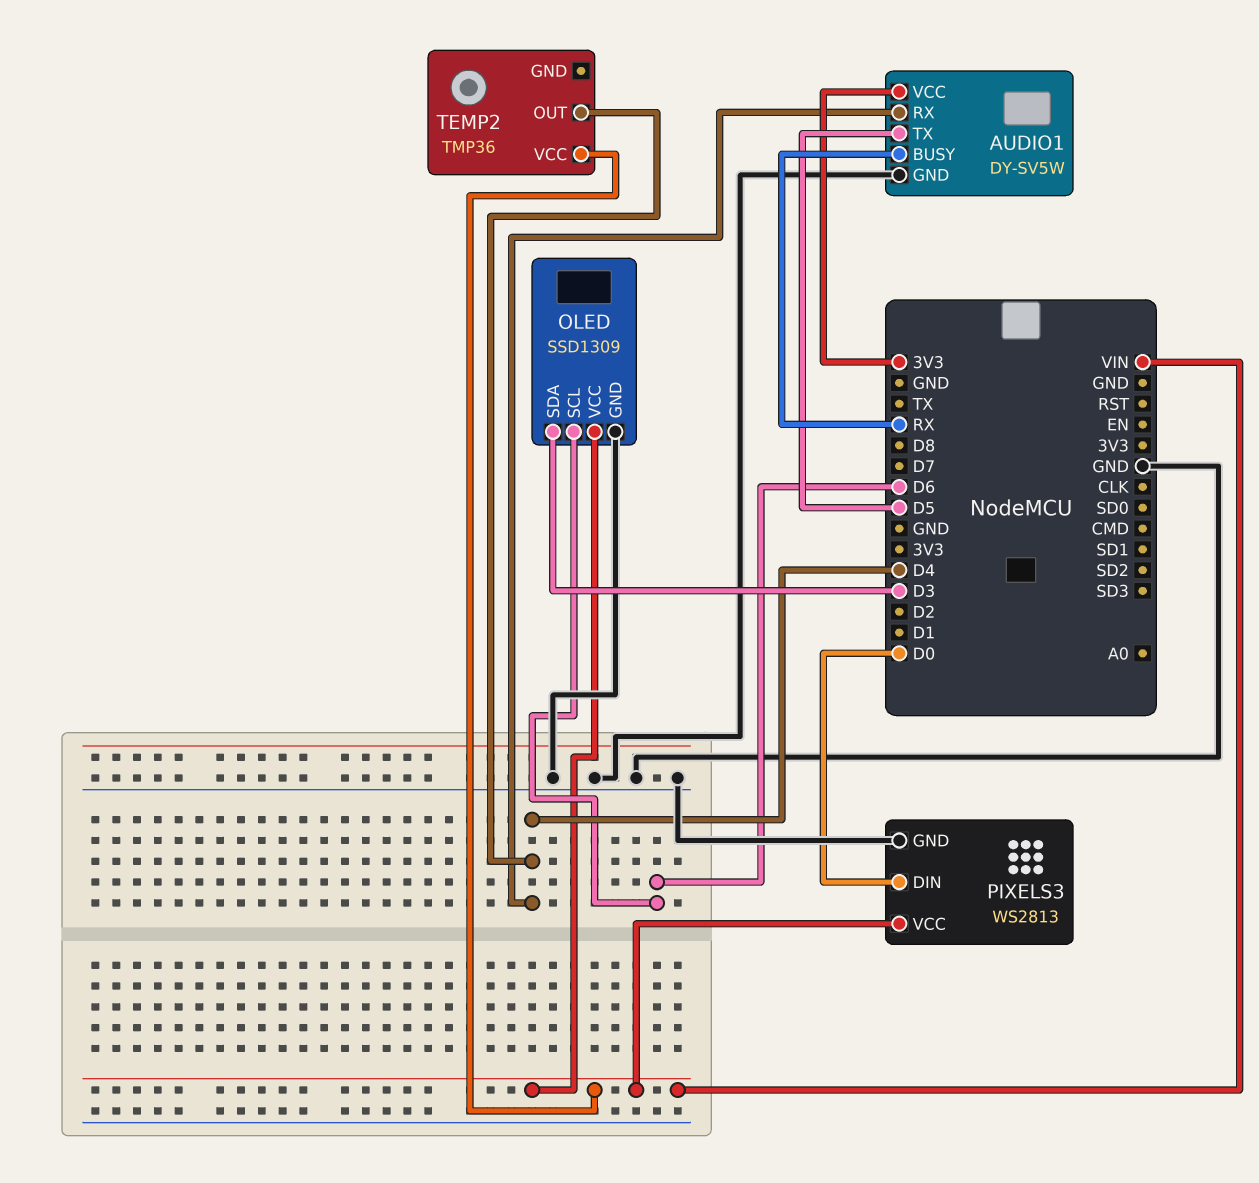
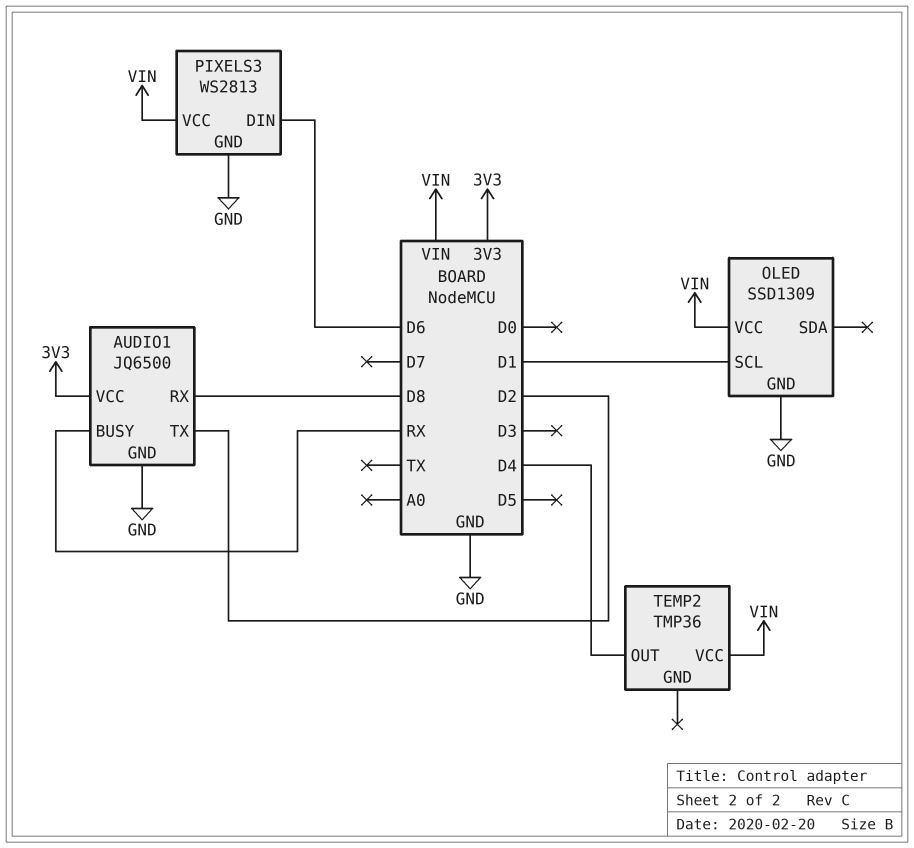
AUDIO1: DY-SV5W -> JQ6500
AUDIO1 pin RX: D4 -> D8
AUDIO1 pin TX: D5 -> D2
OLED pin SCL: D6 -> D1
OLED pin SDA: D3 -> none
PIXELS3 pin DIN: D0 -> D6

